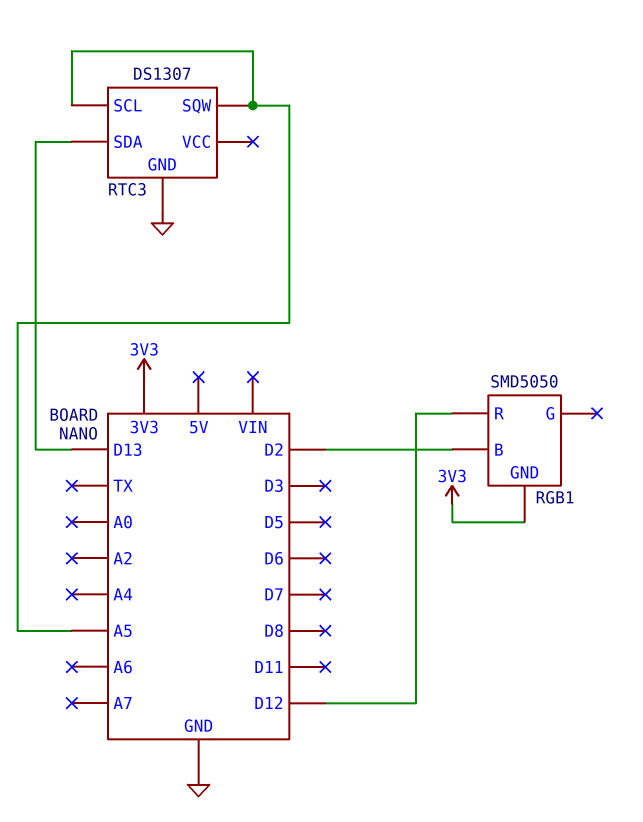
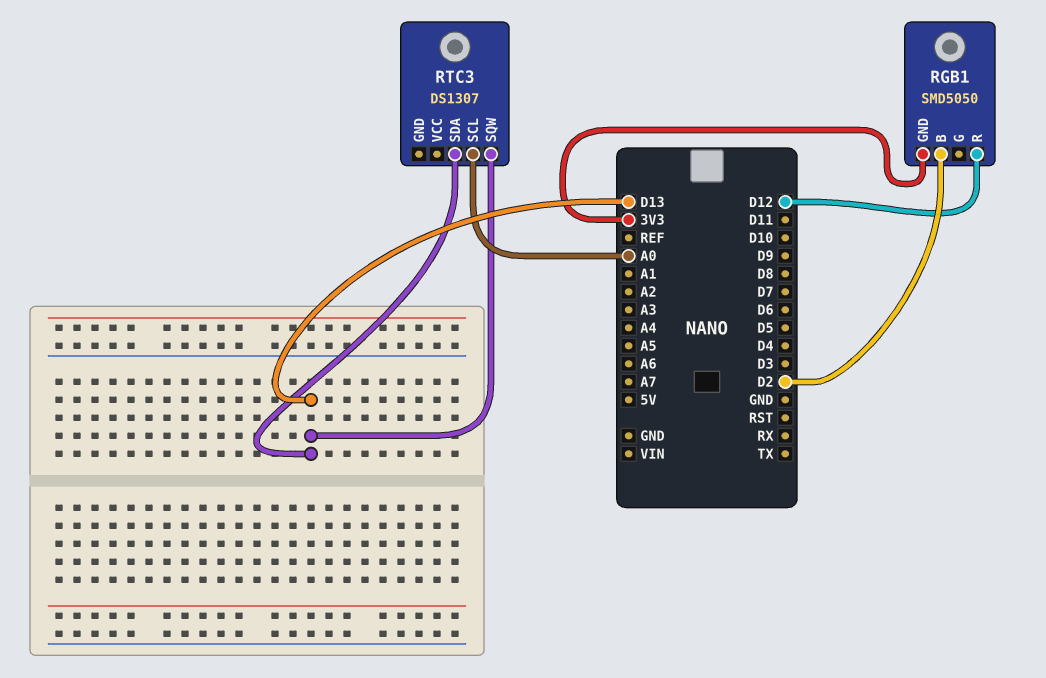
RTC3 pin GND: GND -> none
RTC3 pin SCL: A5 -> A0
RTC3 pin SQW: A5 -> D13

